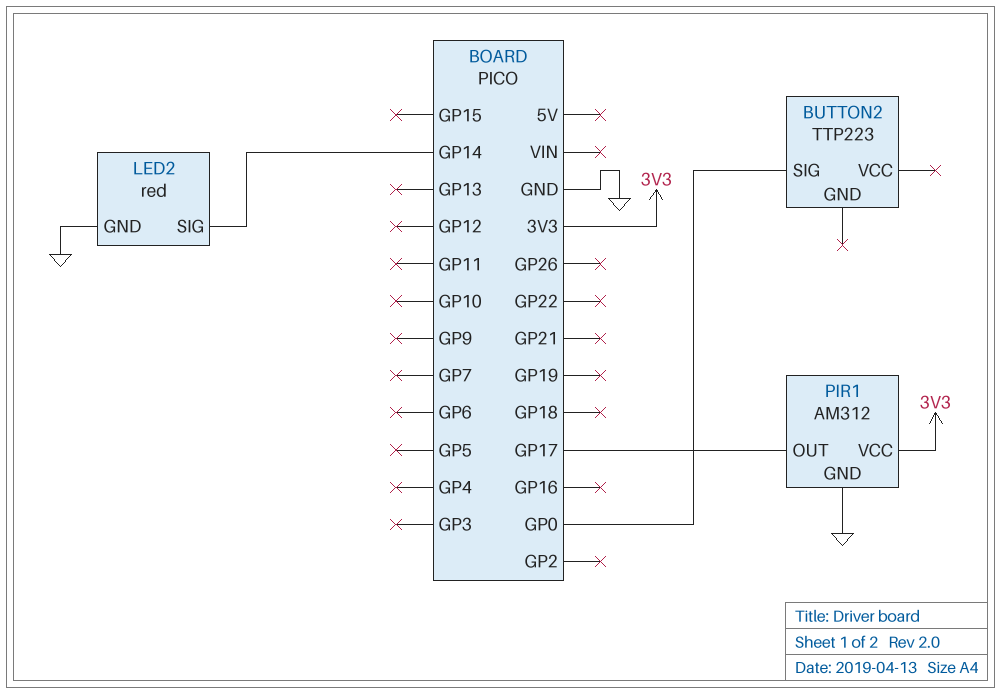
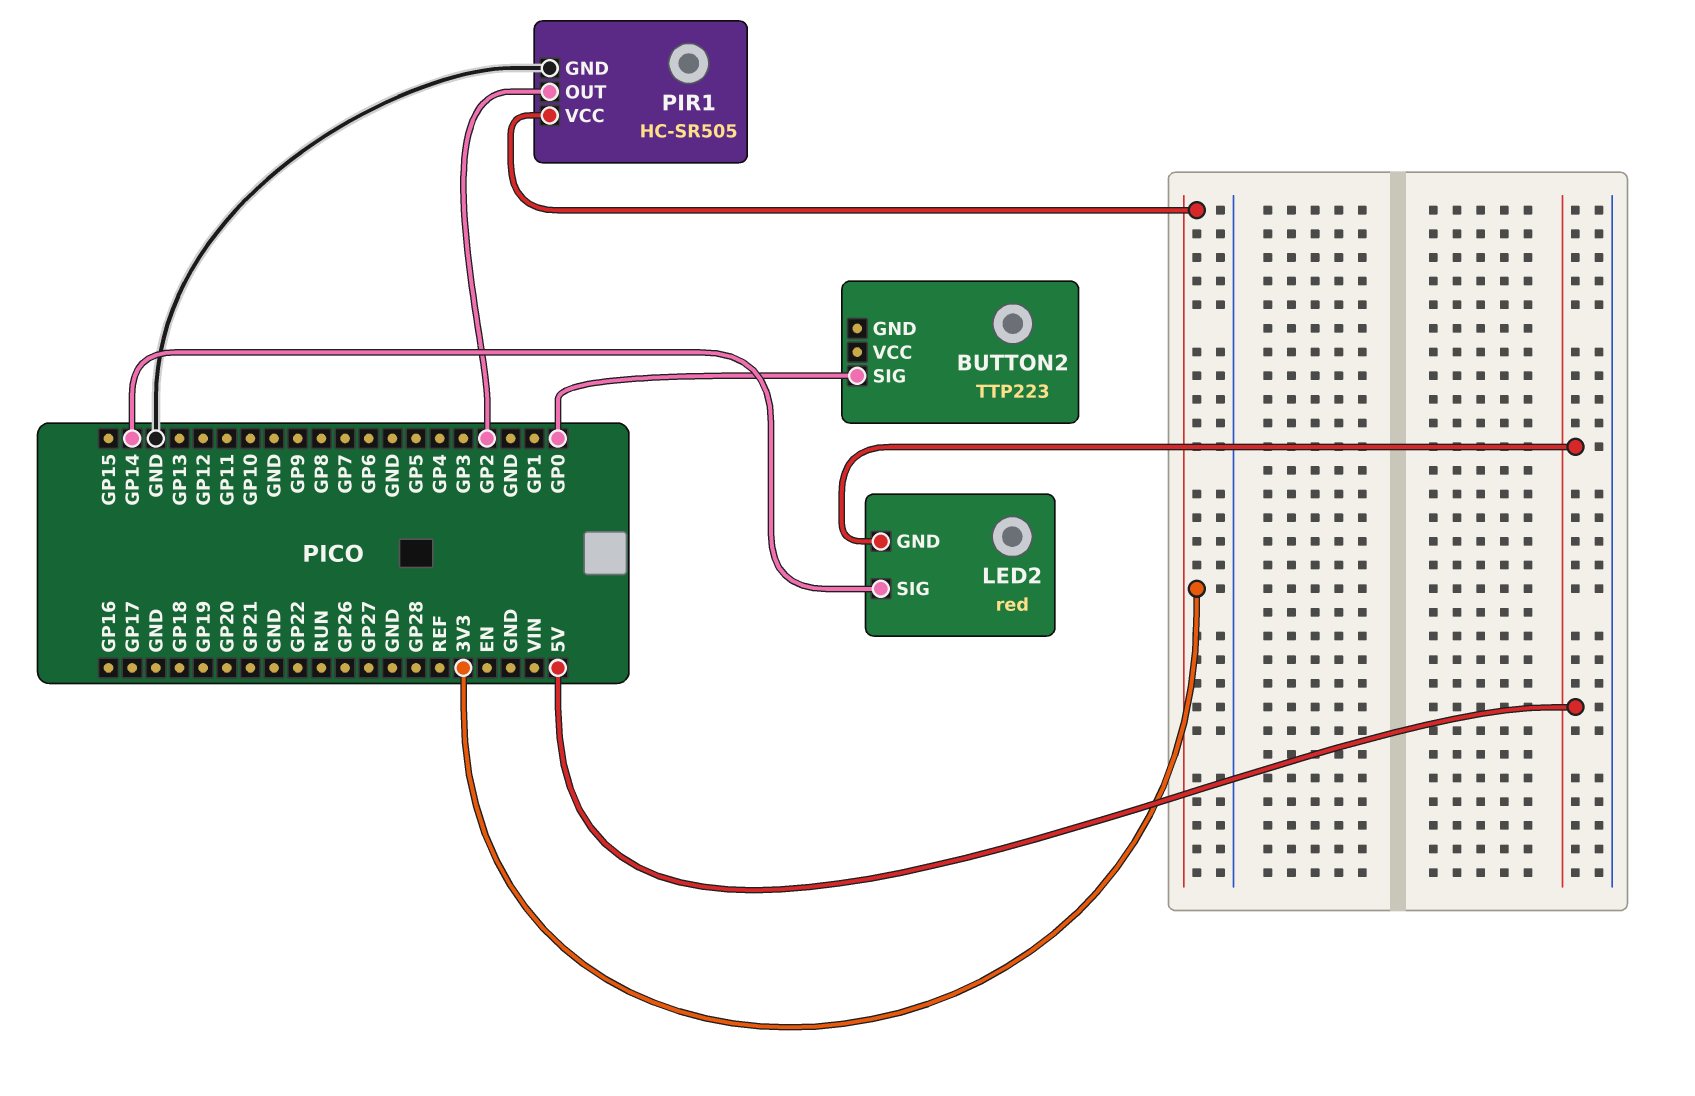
LED2 pin GND: GND -> 5V
PIR1: AM312 -> HC-SR505
PIR1 pin OUT: GP17 -> GP2

